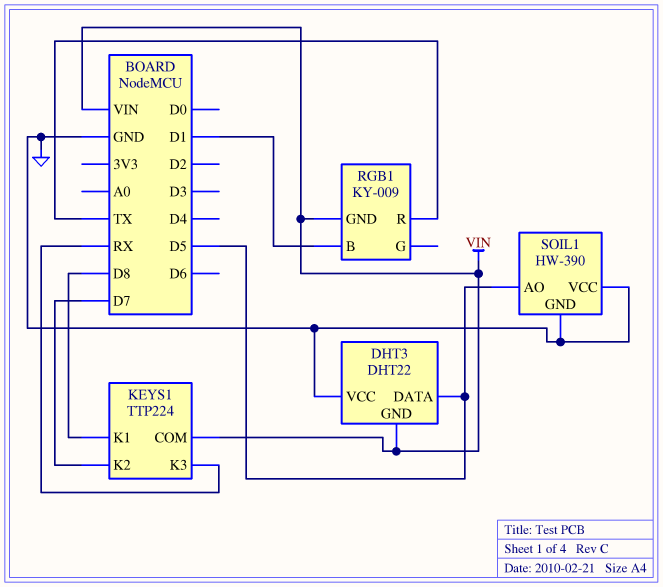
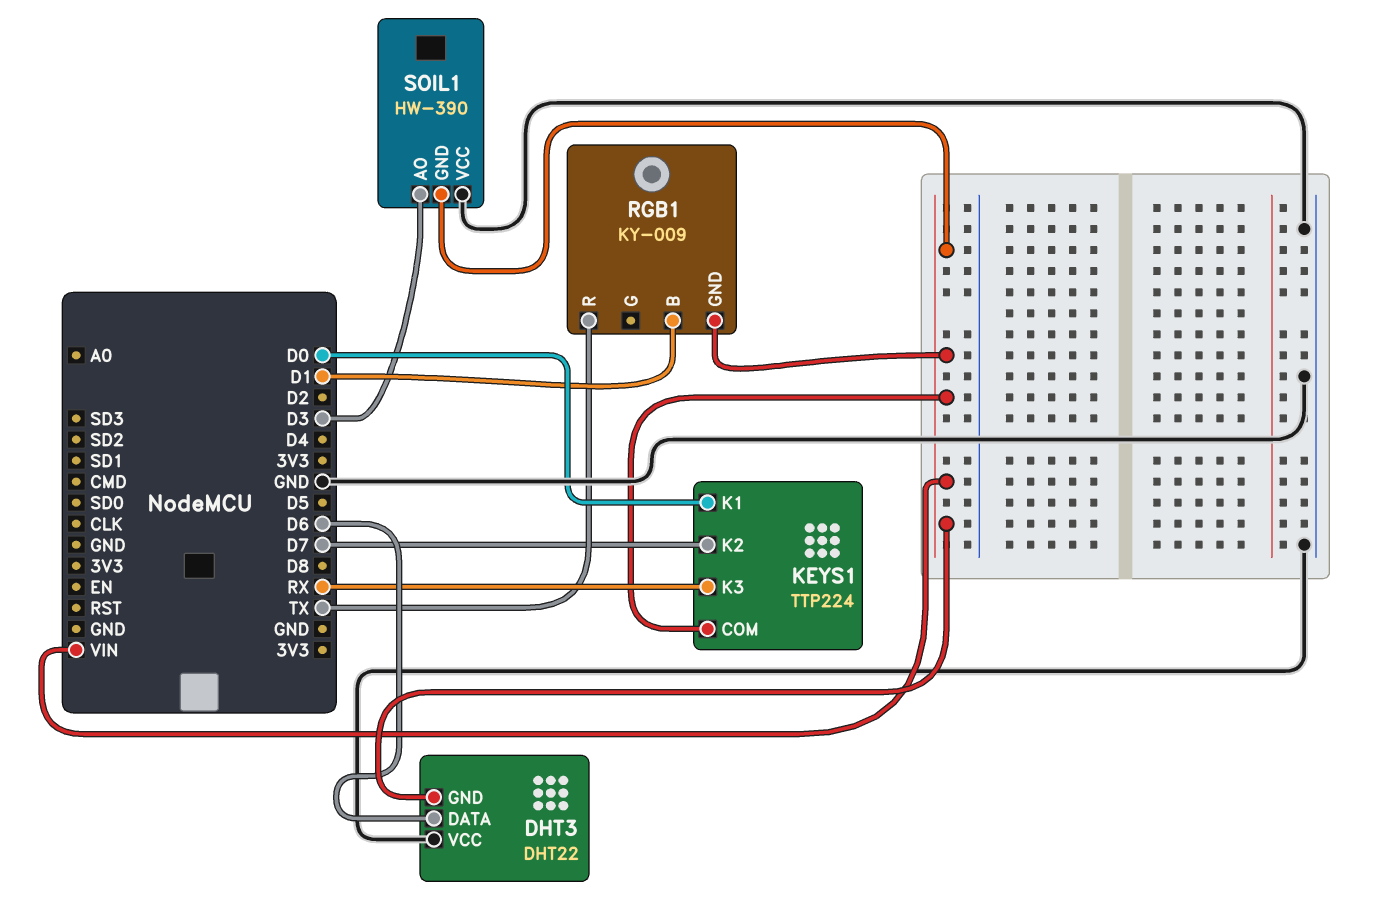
DHT3 pin DATA: D5 -> D6
KEYS1 pin K1: D8 -> D0
SOIL1 pin AO: D5 -> D3
SOIL1 pin GND: GND -> VIN

